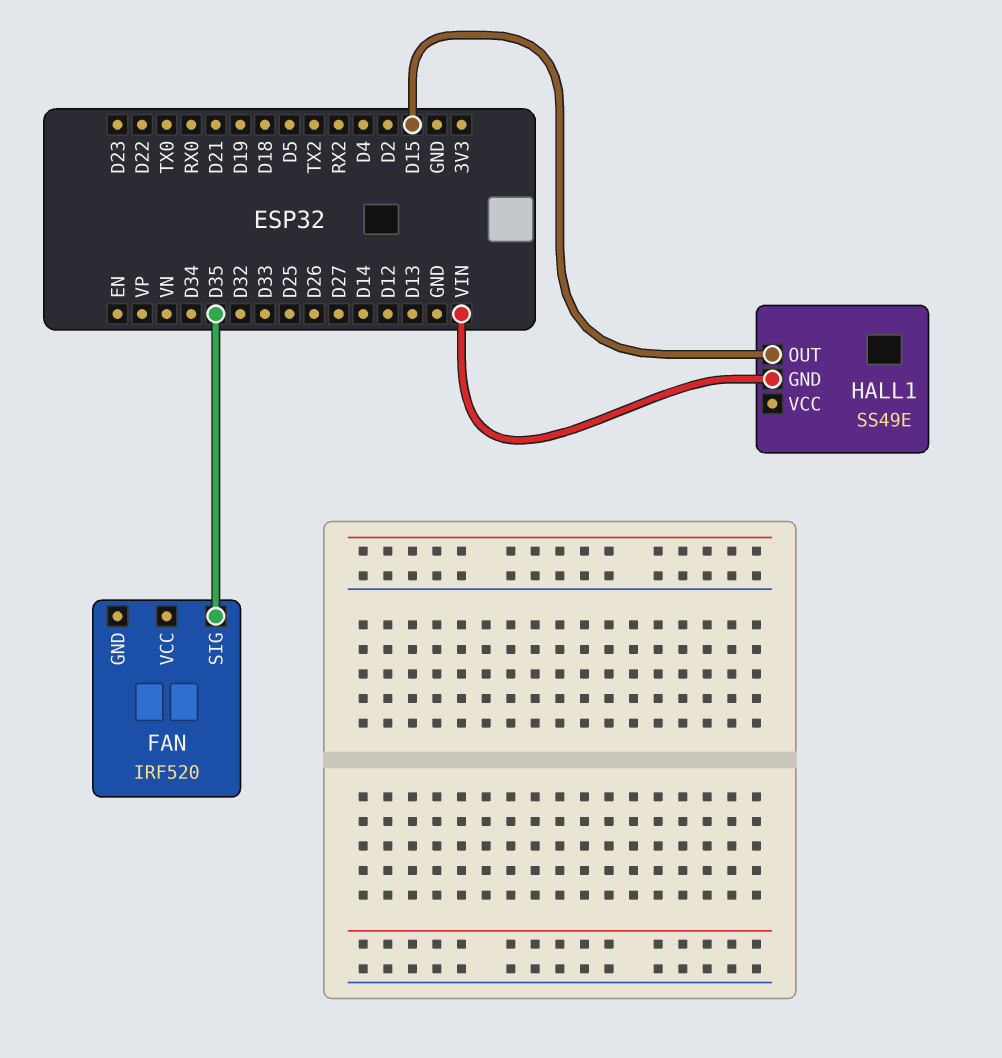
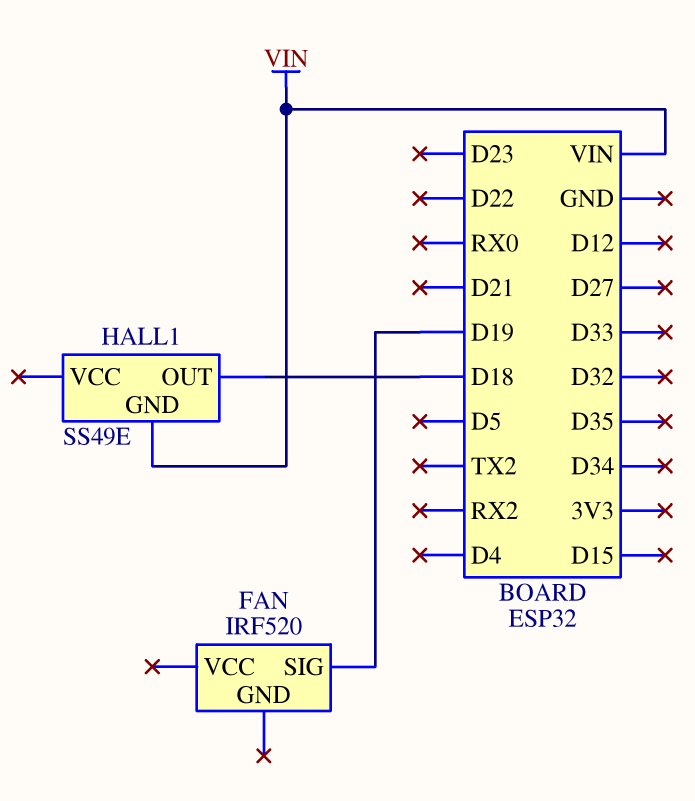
FAN pin SIG: D35 -> D19
HALL1 pin OUT: D15 -> D18

